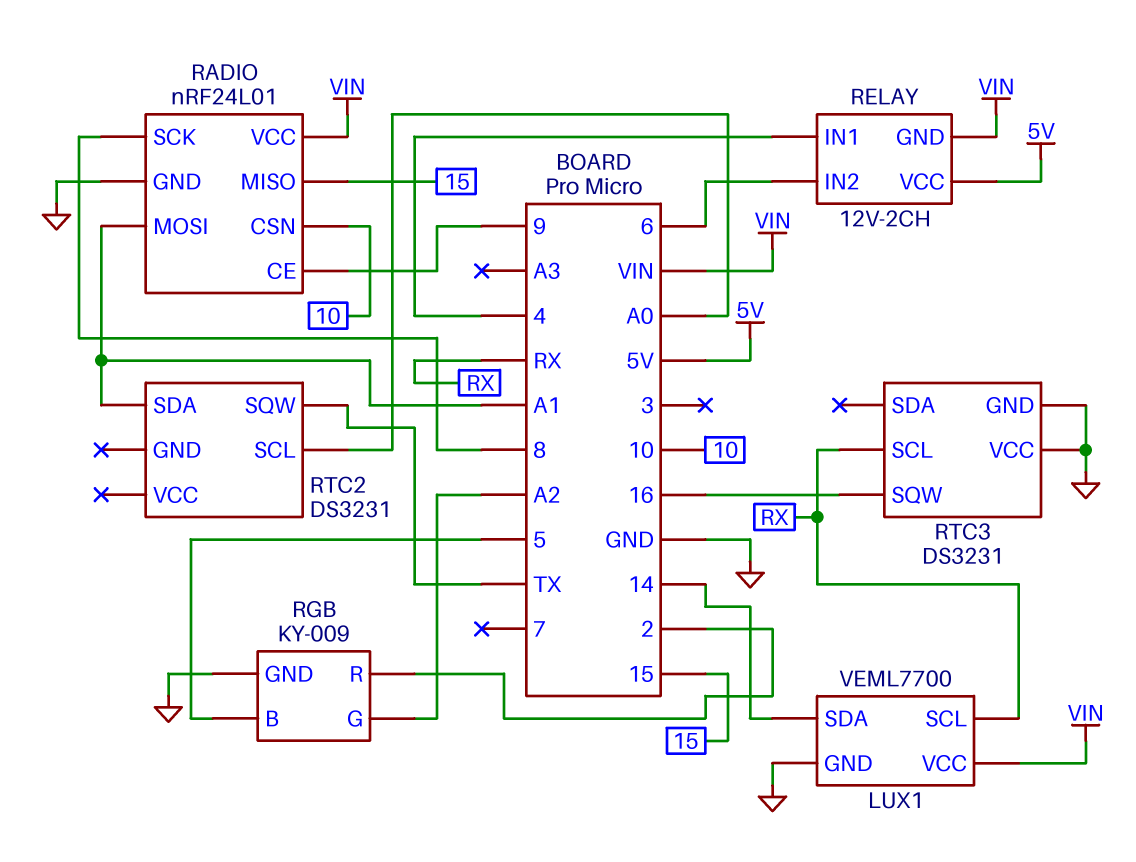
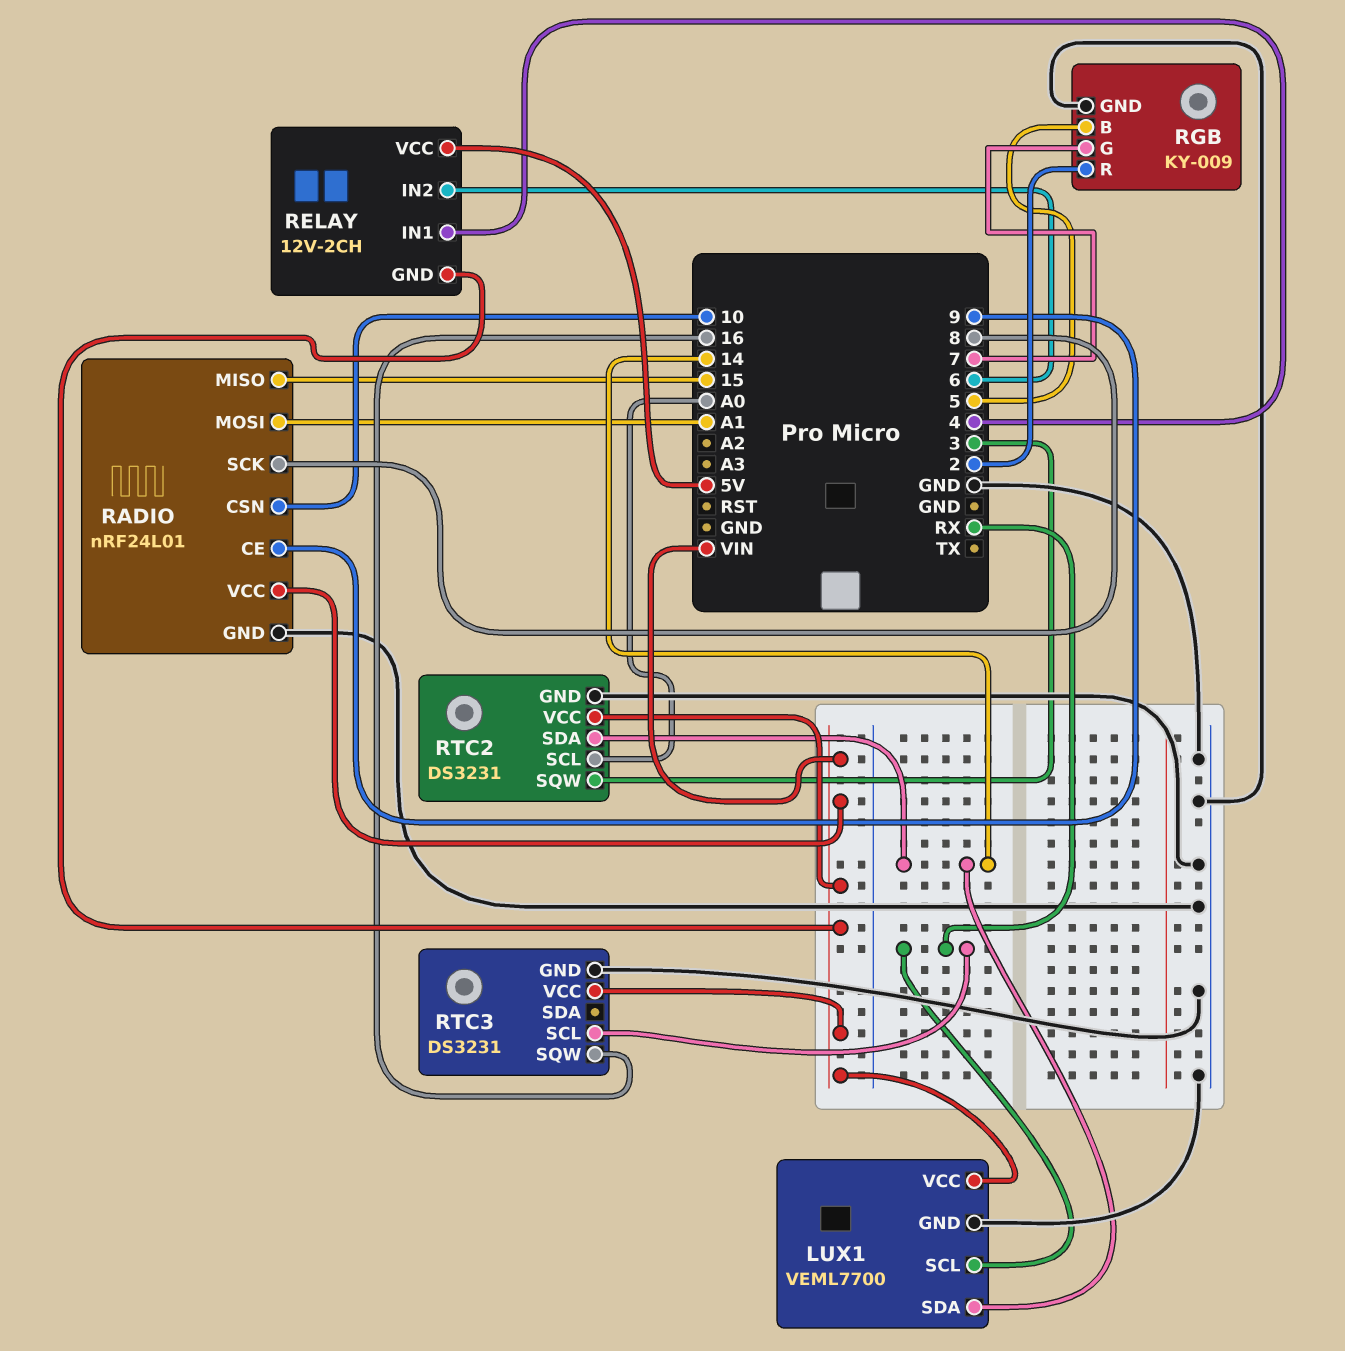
RGB pin G: A2 -> 7
RTC2 pin GND: none -> GND
RTC2 pin SDA: A1 -> 14
RTC2 pin SQW: TX -> 3
RTC2 pin VCC: none -> VIN
RTC3 pin VCC: GND -> VIN

